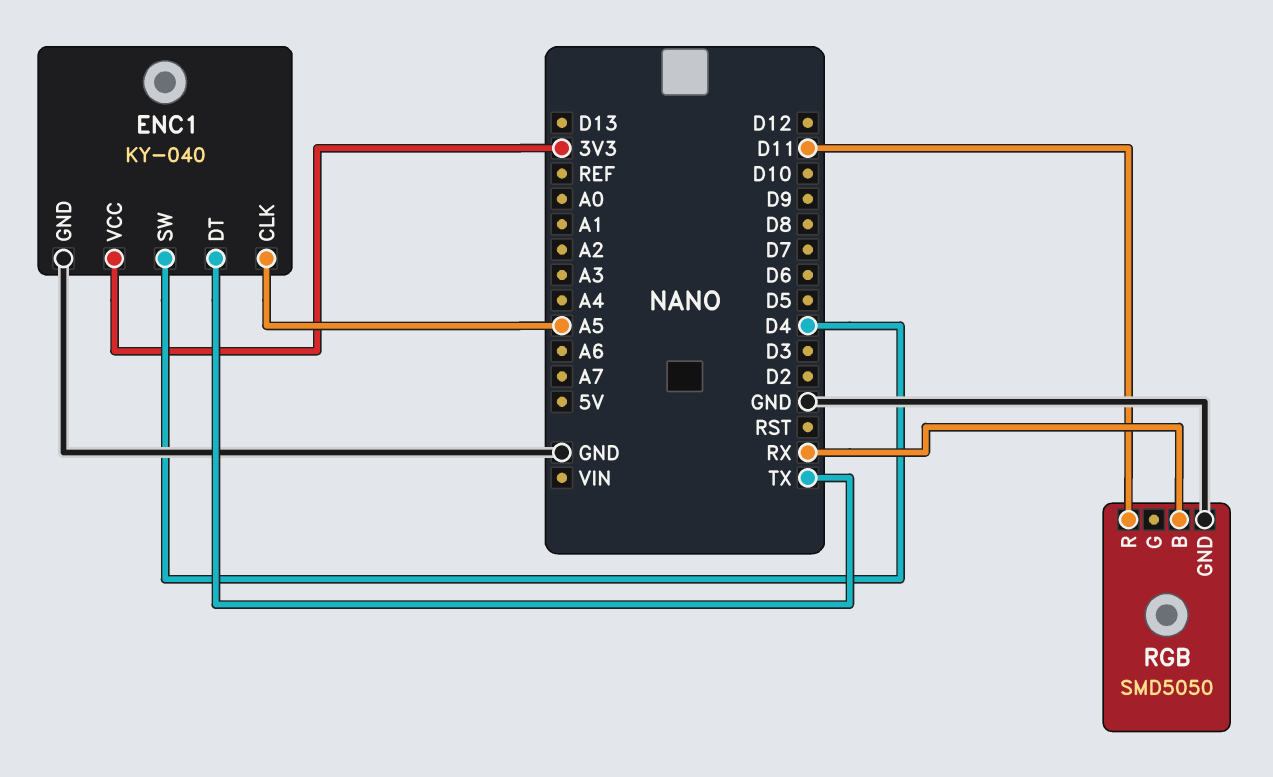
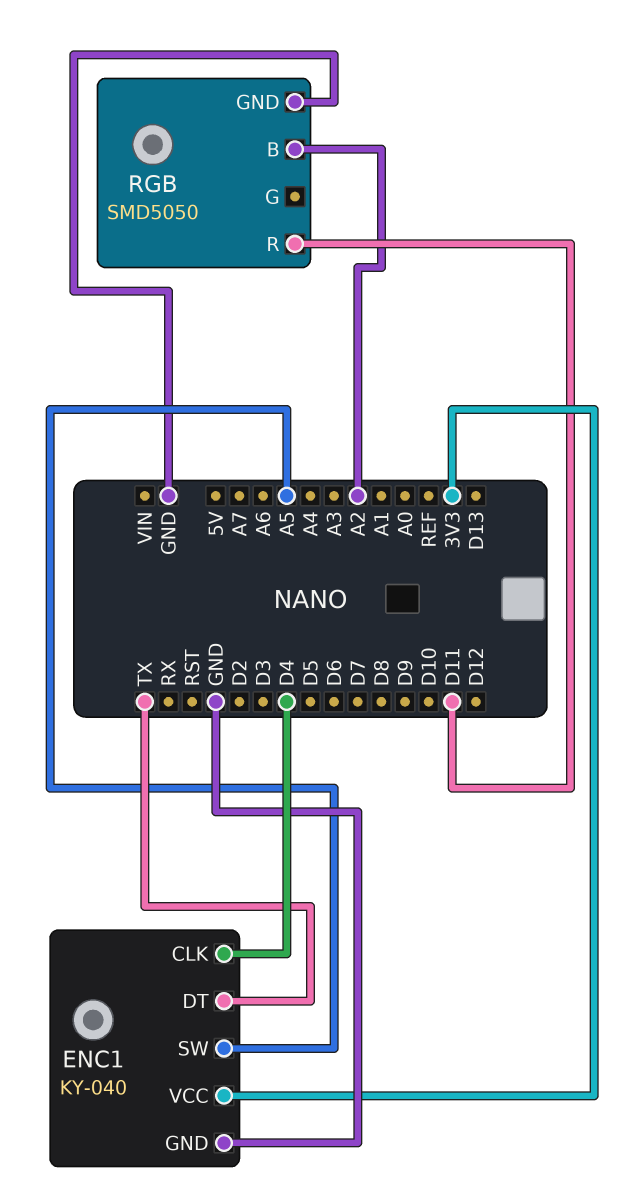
ENC1 pin CLK: A5 -> D4
ENC1 pin SW: D4 -> A5
RGB pin B: RX -> A2

